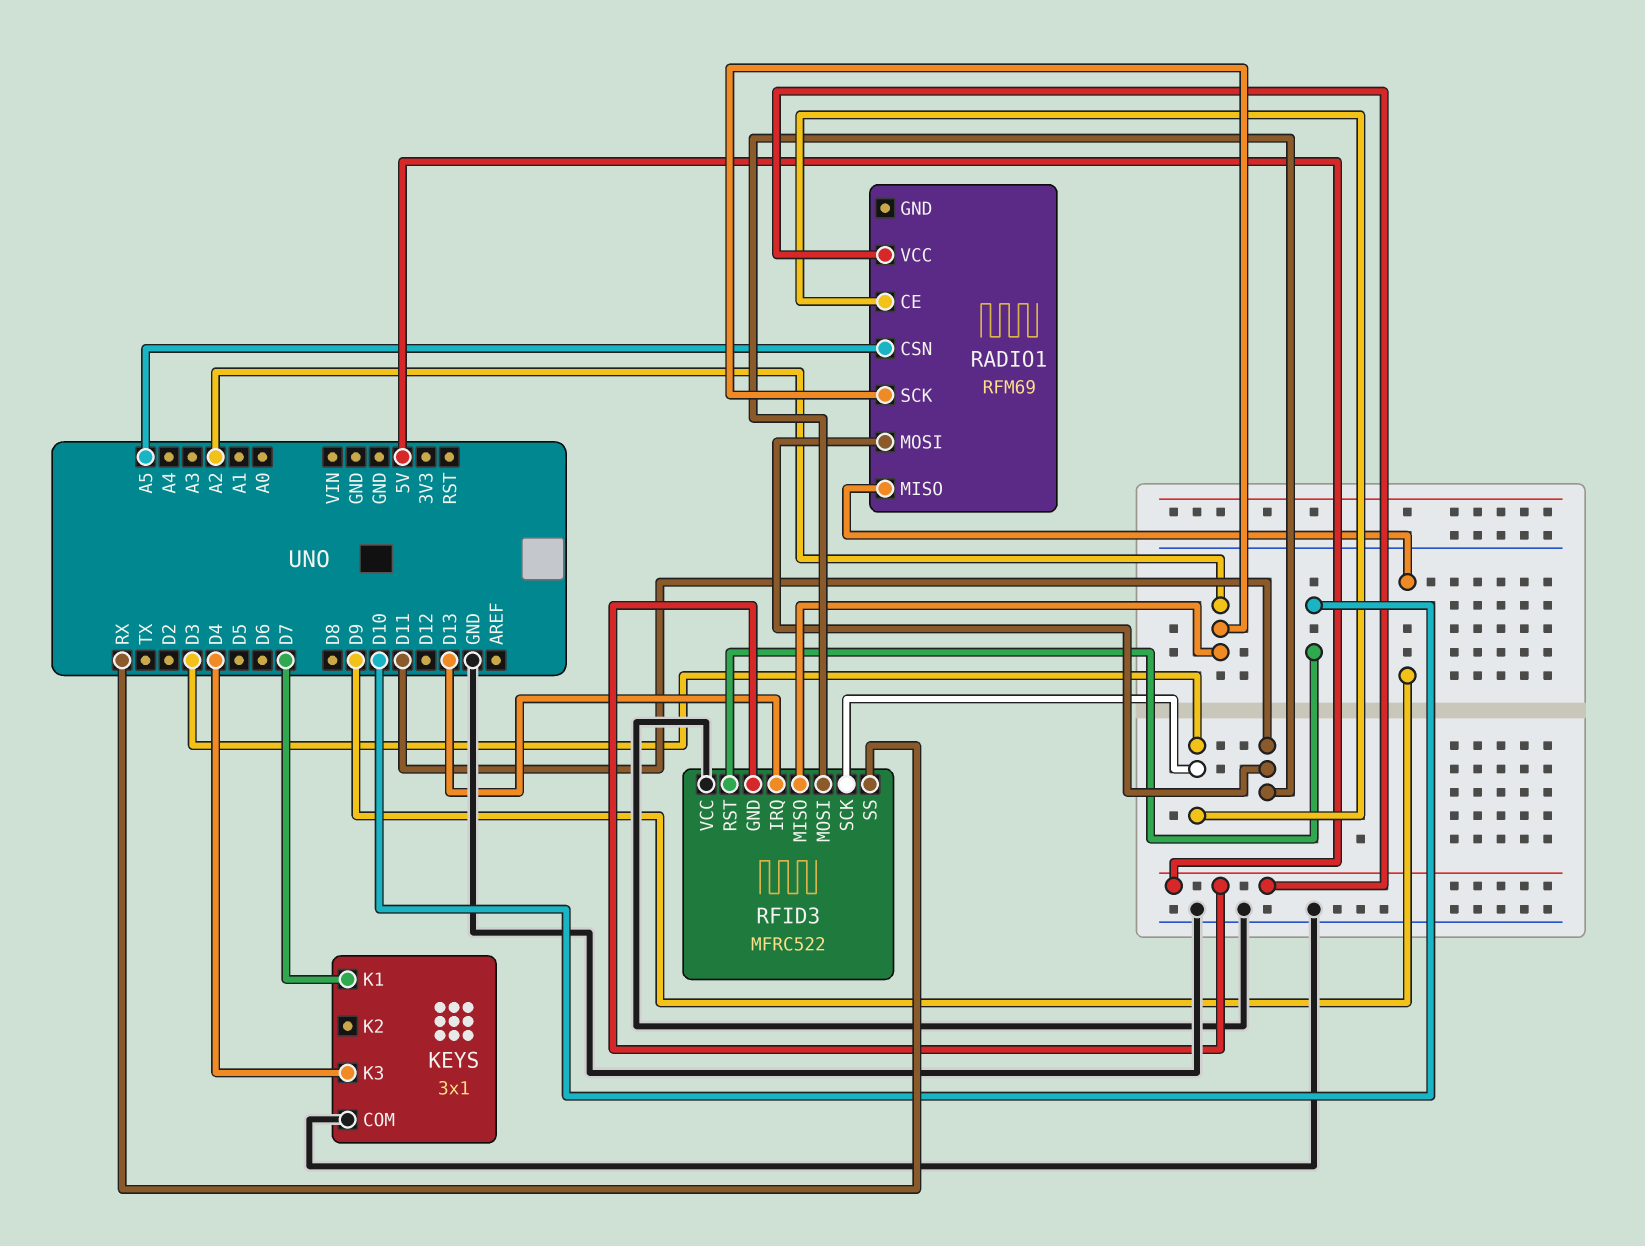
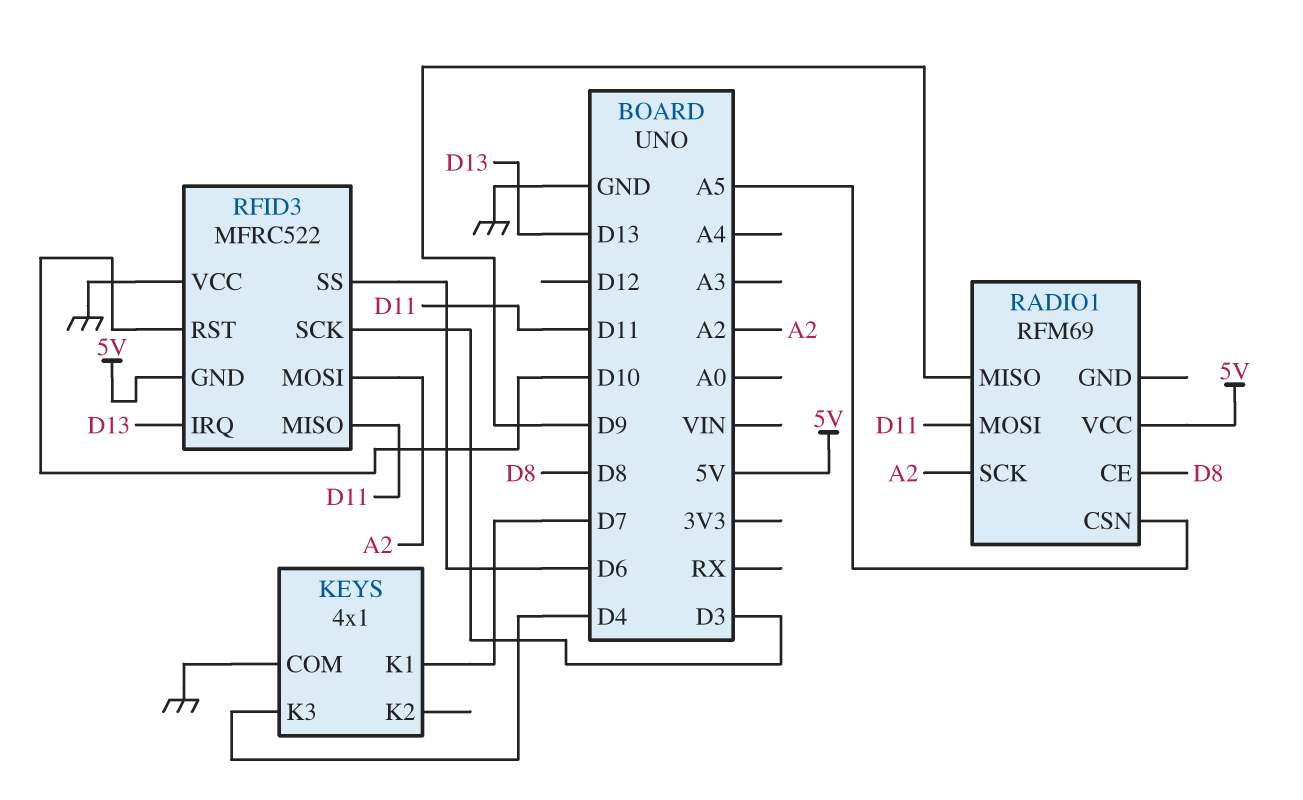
KEYS: 3x1 -> 4x1
RADIO1 pin CE: D3 -> D8
RFID3 pin MISO: A2 -> D11
RFID3 pin MOSI: D11 -> A2
RFID3 pin SS: RX -> D6

